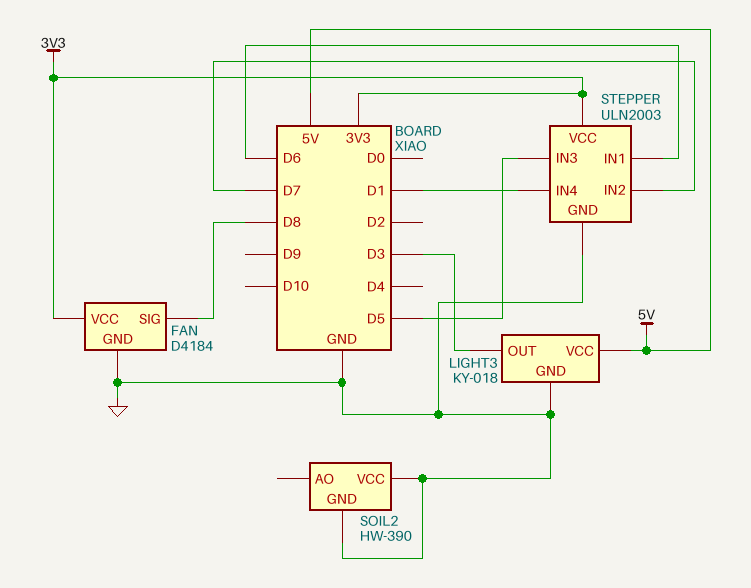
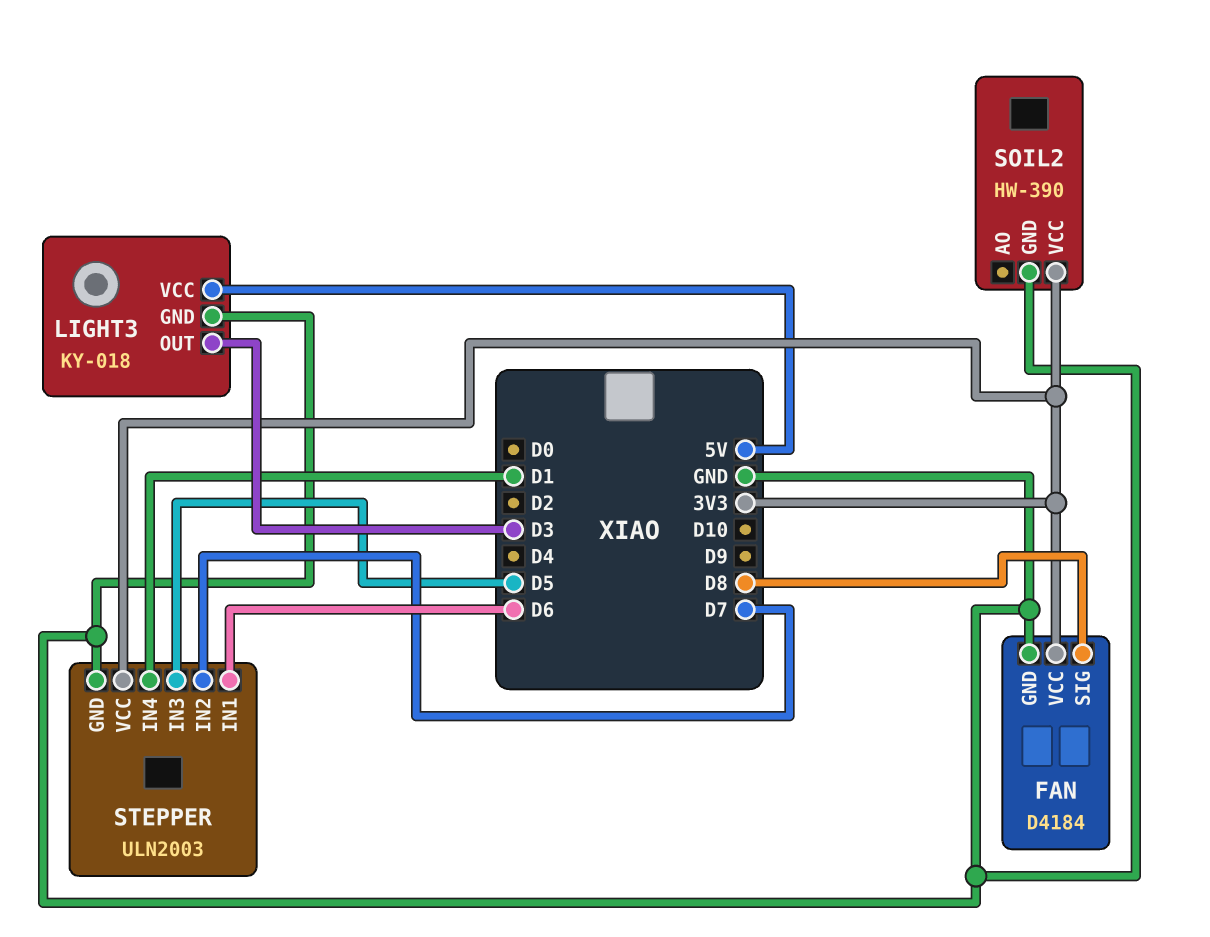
SOIL2 pin VCC: GND -> 3V3

